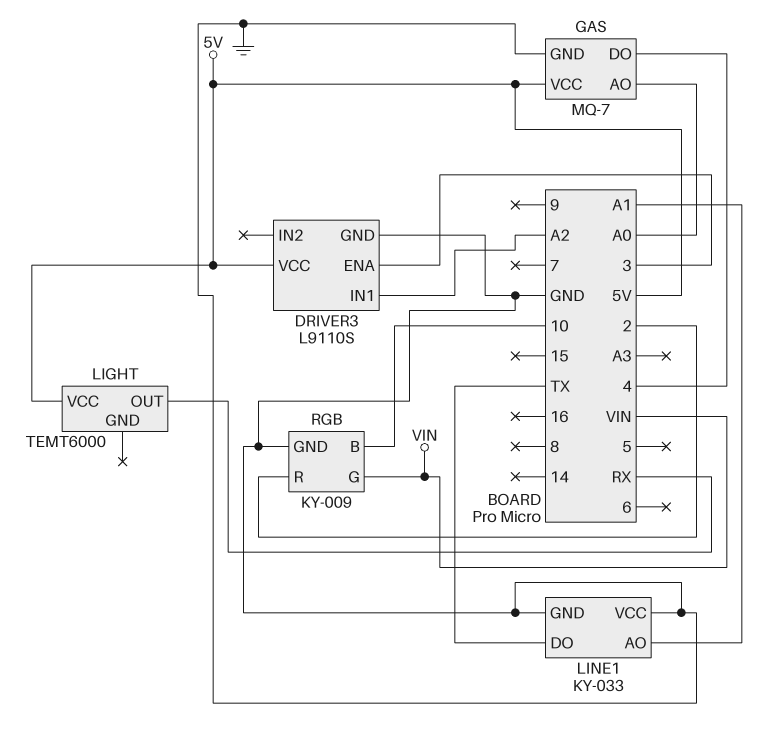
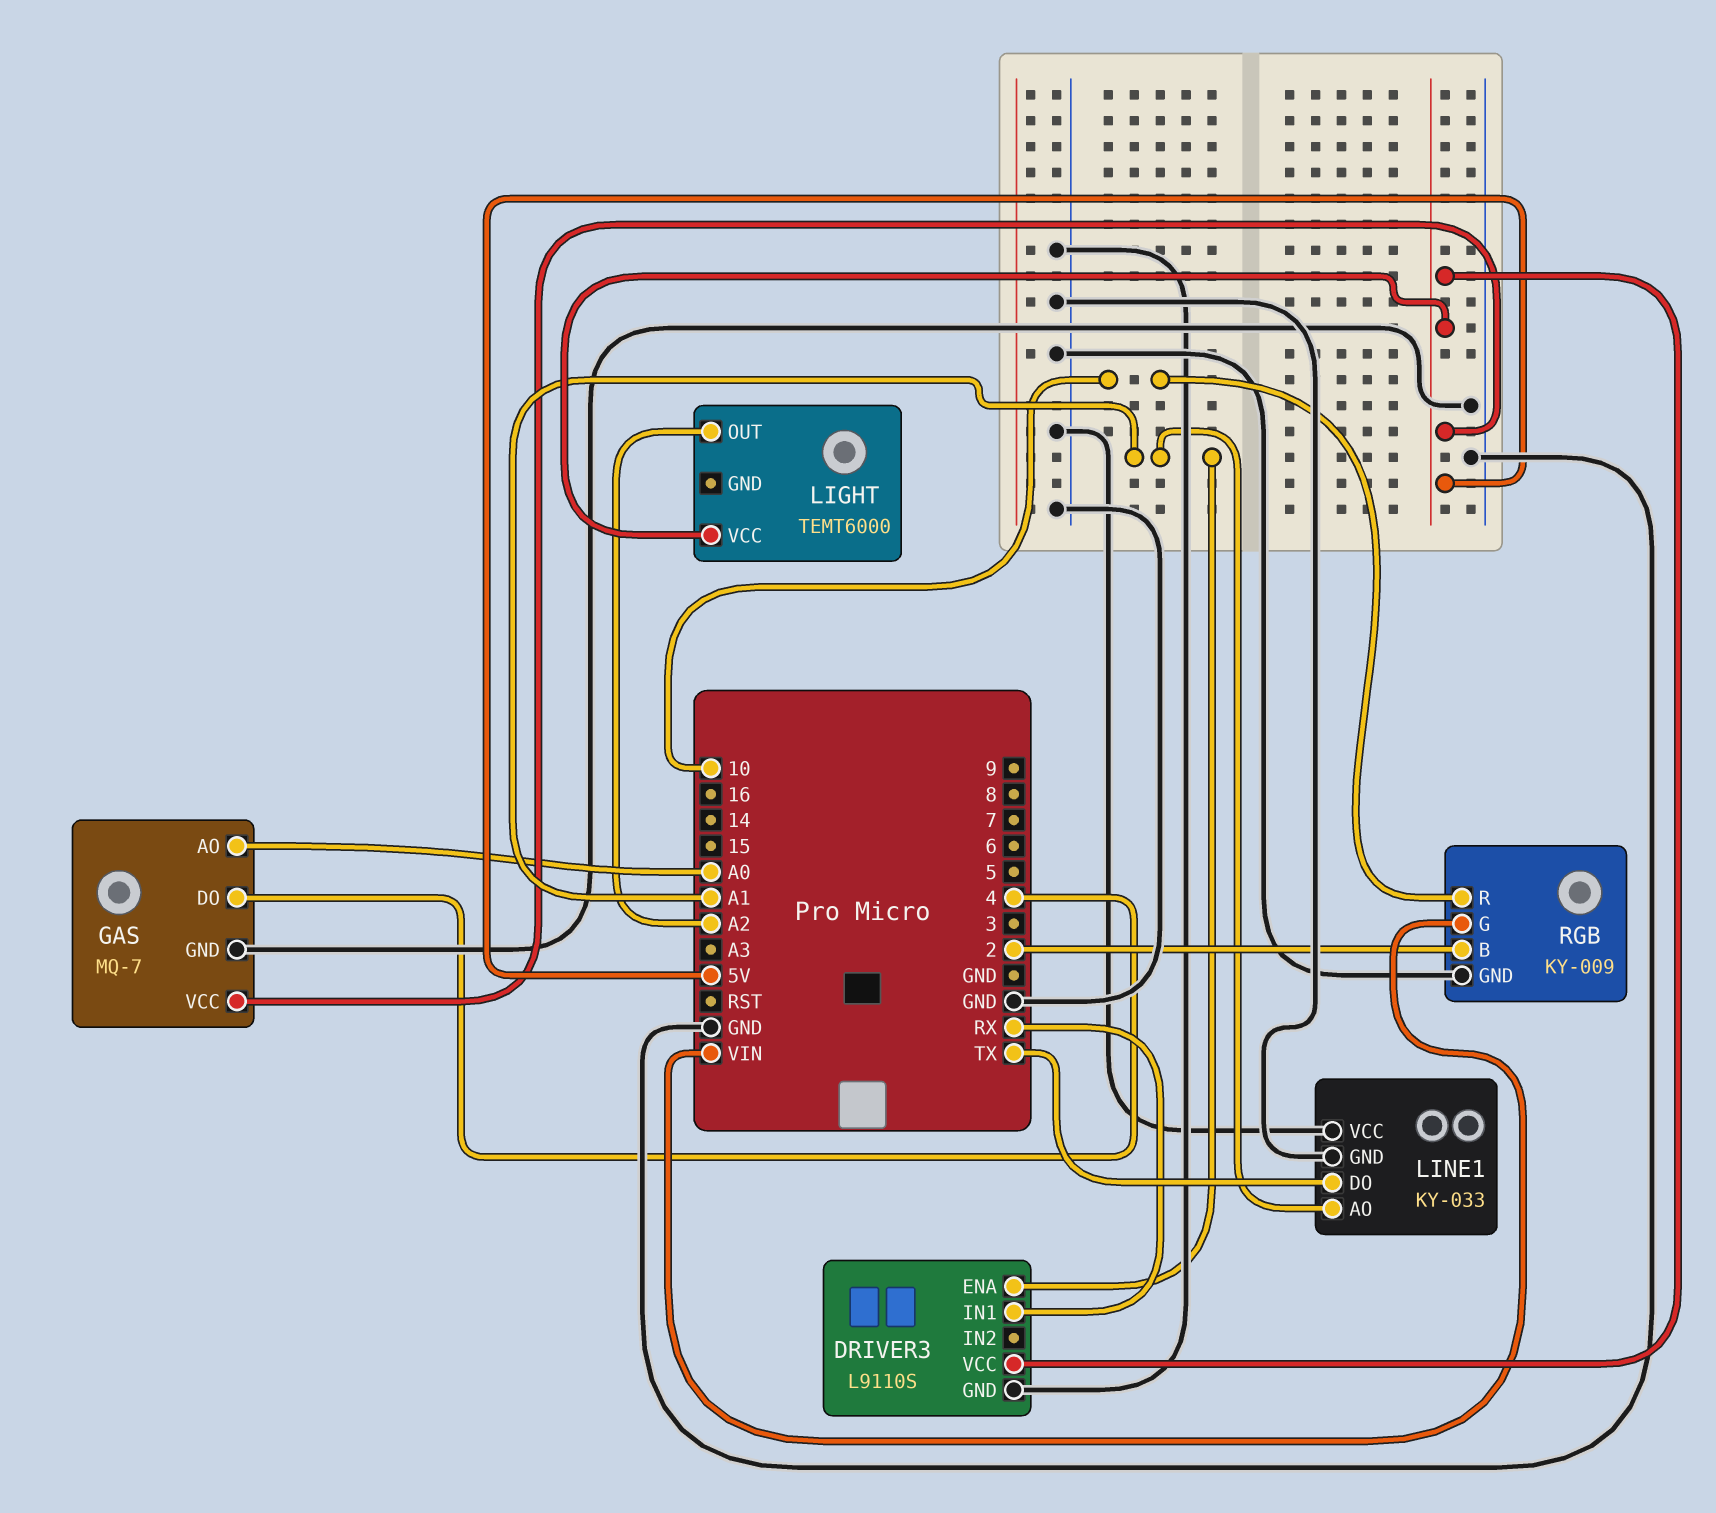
DRIVER3 pin ENA: 3 -> A1
DRIVER3 pin IN1: A2 -> RX
LIGHT pin OUT: RX -> A2
RGB pin B: 10 -> 2
RGB pin R: 2 -> 10

